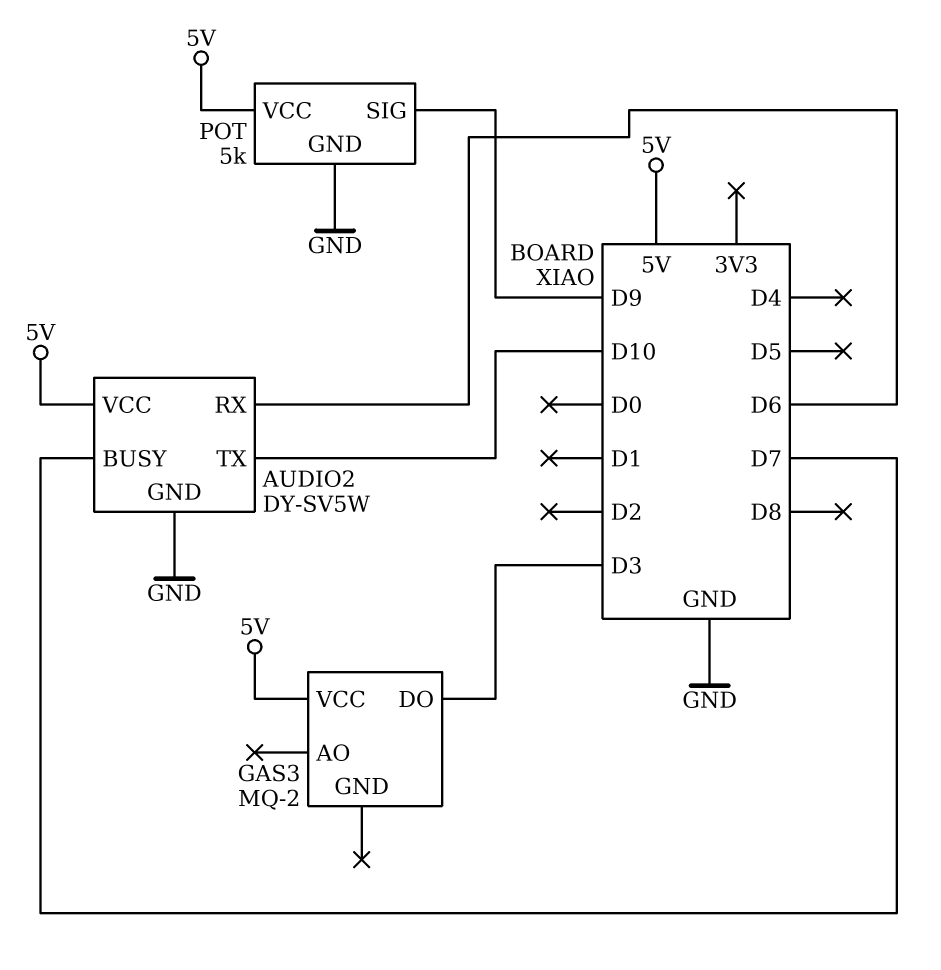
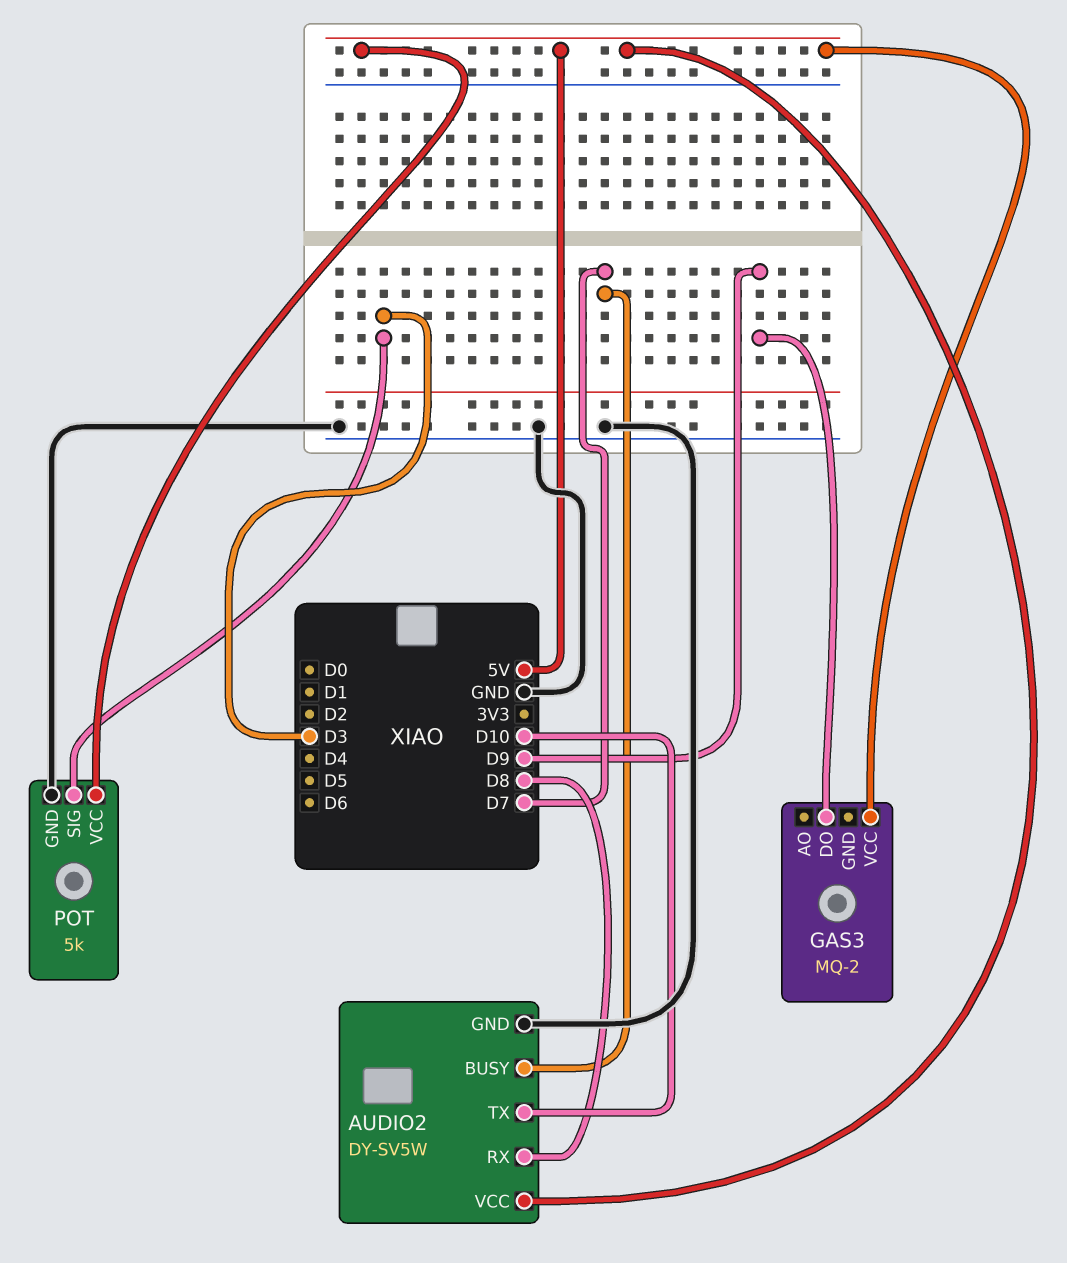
AUDIO2 pin RX: D6 -> D8
GAS3 pin DO: D3 -> D9
POT pin SIG: D9 -> D3

